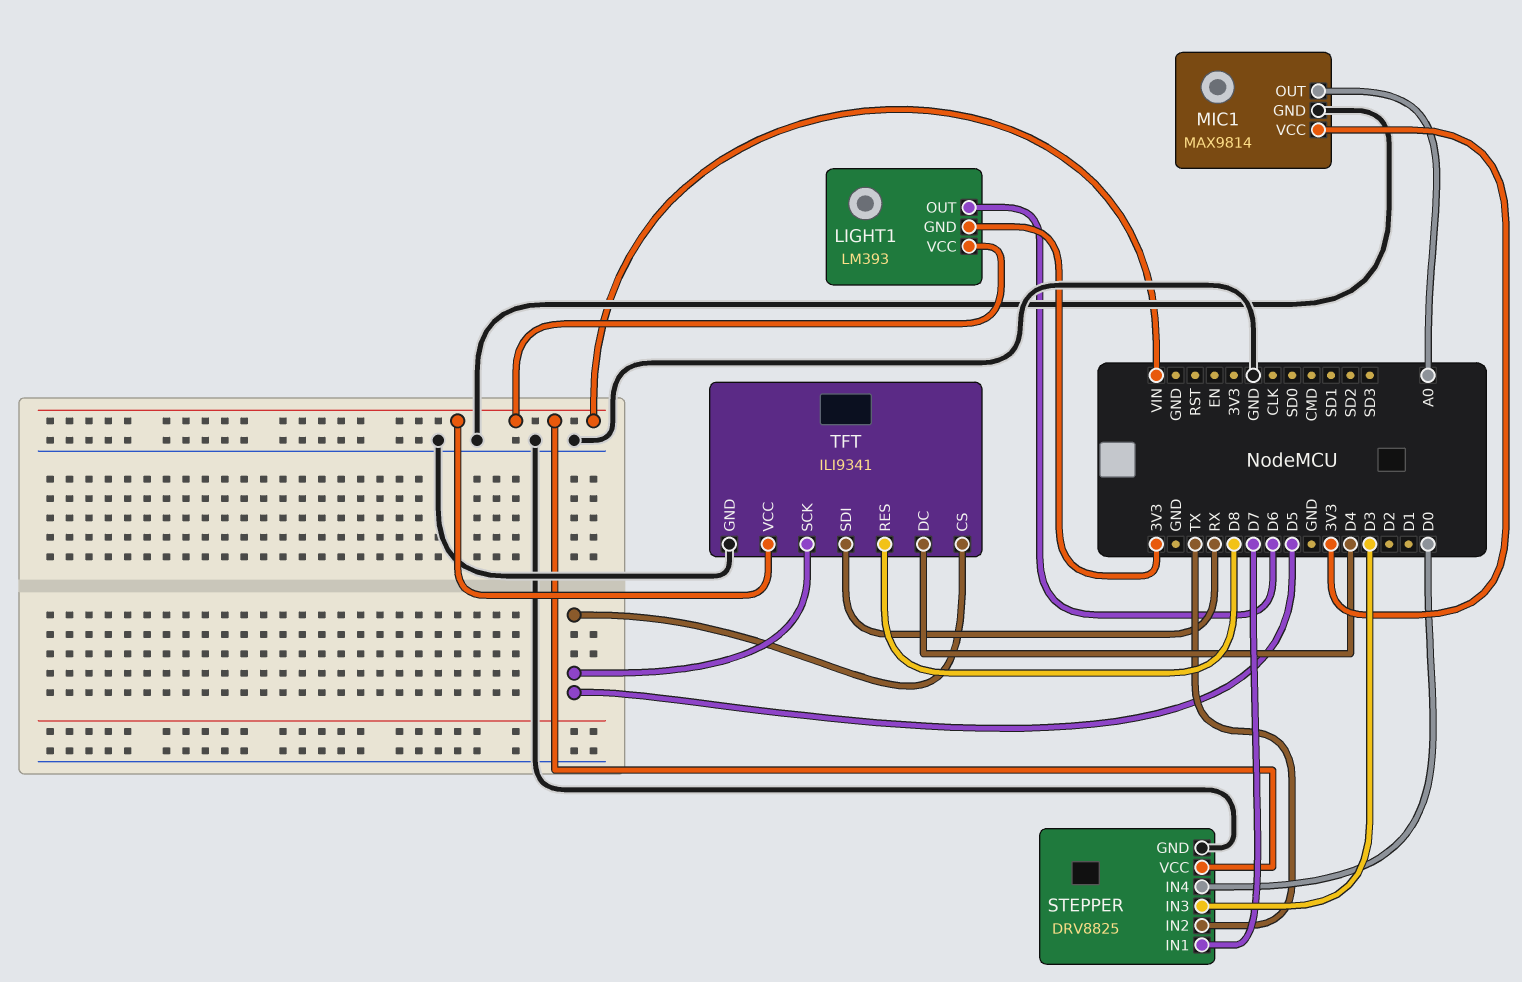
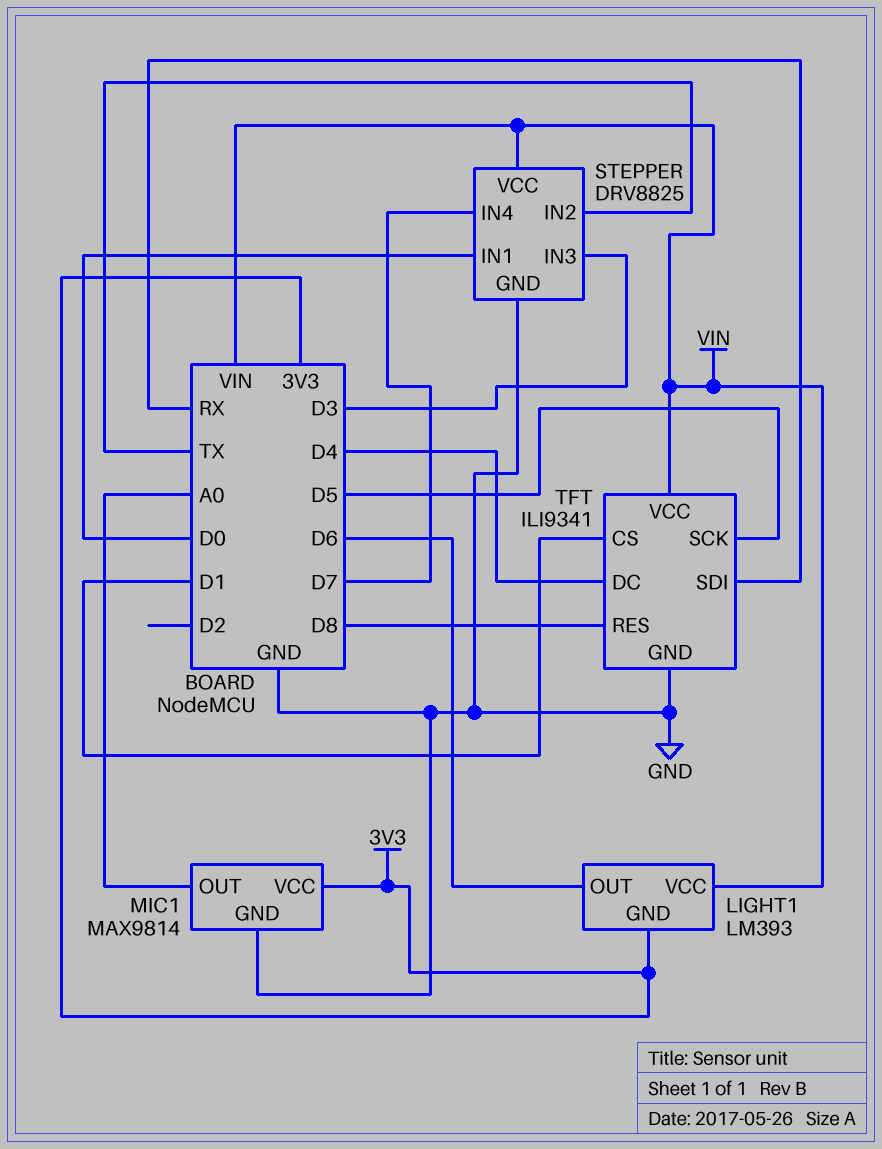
STEPPER pin IN1: D7 -> D0
STEPPER pin IN4: D0 -> D7
TFT pin CS: D5 -> D1

